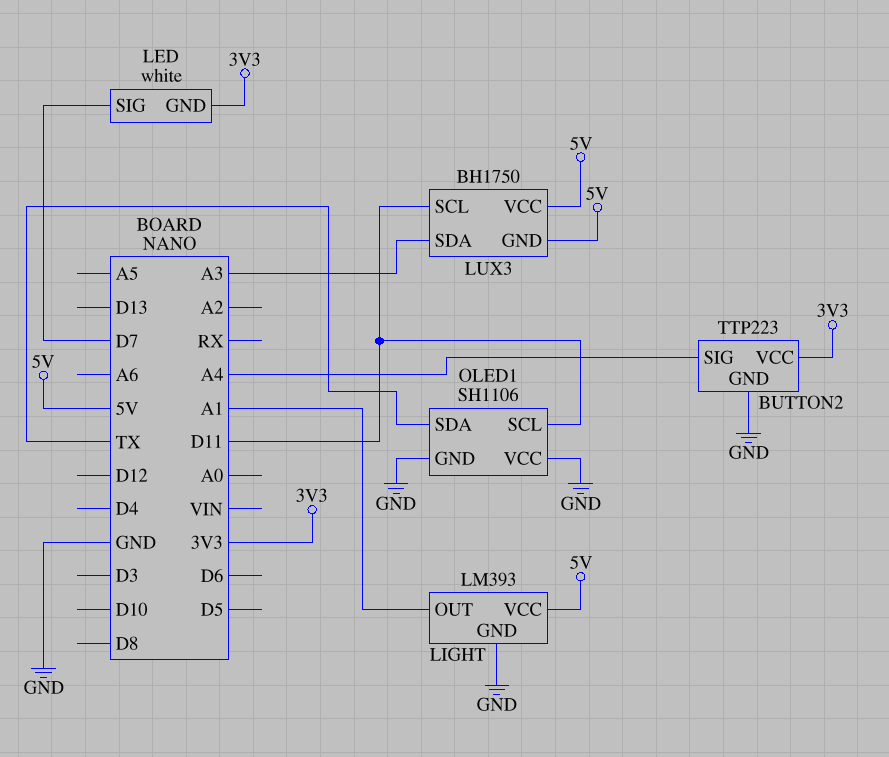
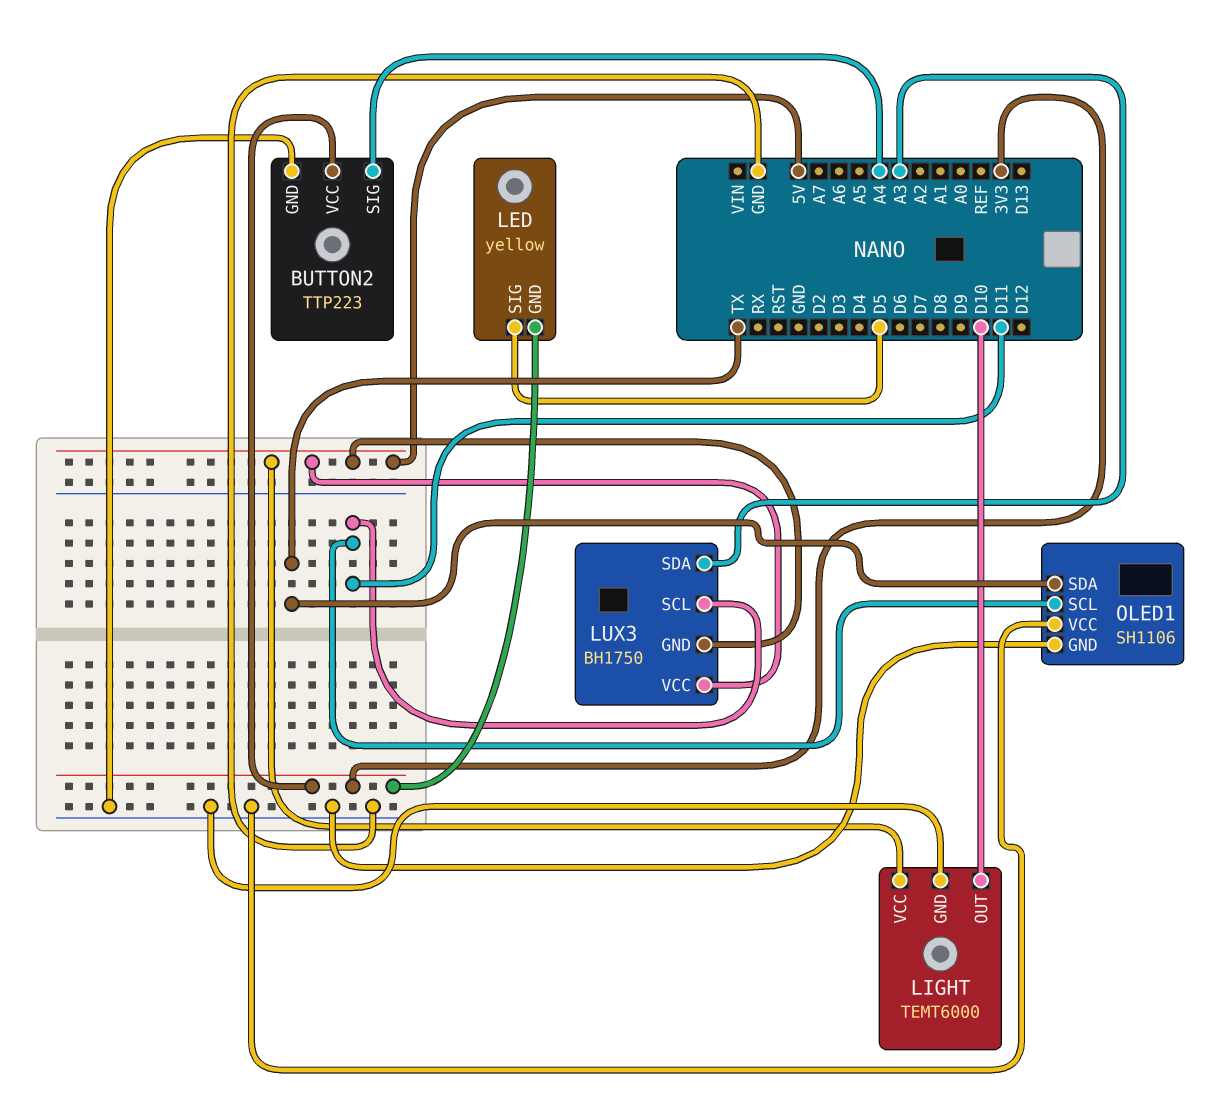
LED: white -> yellow
LED pin SIG: D7 -> D5
LIGHT: LM393 -> TEMT6000
LIGHT pin OUT: A1 -> D10

